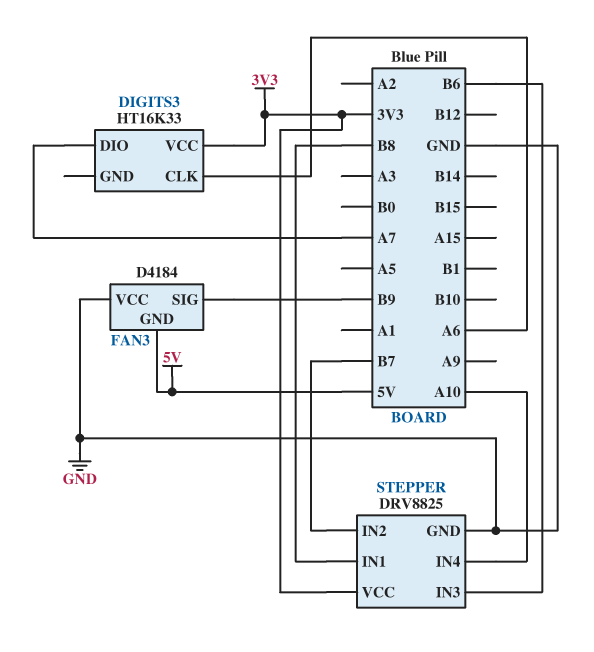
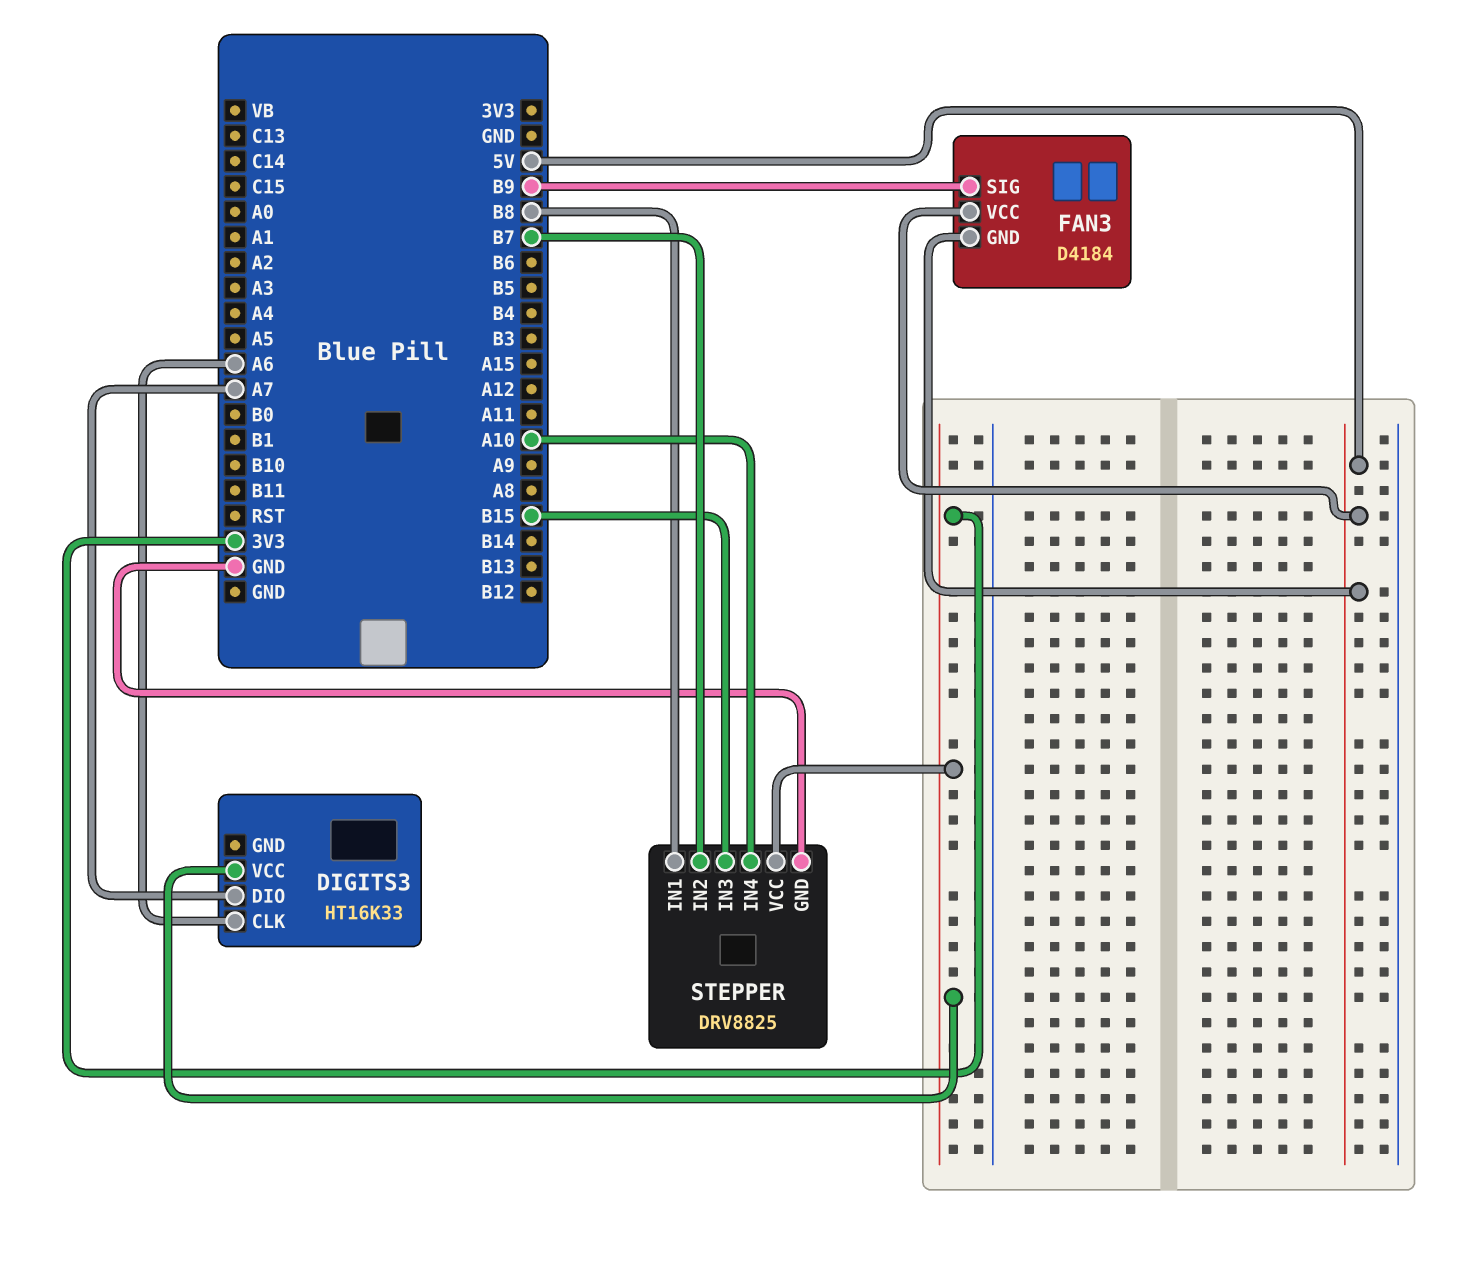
FAN3 pin VCC: GND -> 5V
STEPPER pin IN3: B6 -> B15

